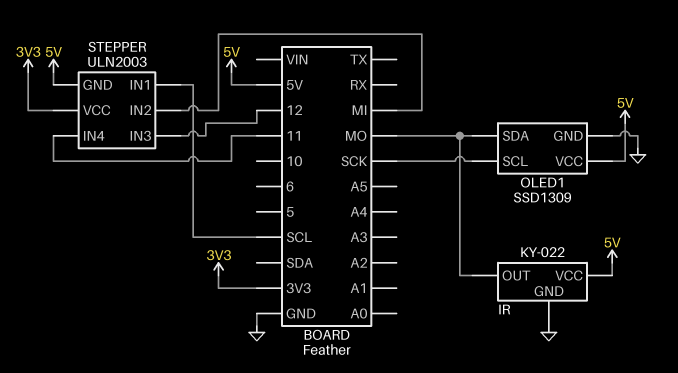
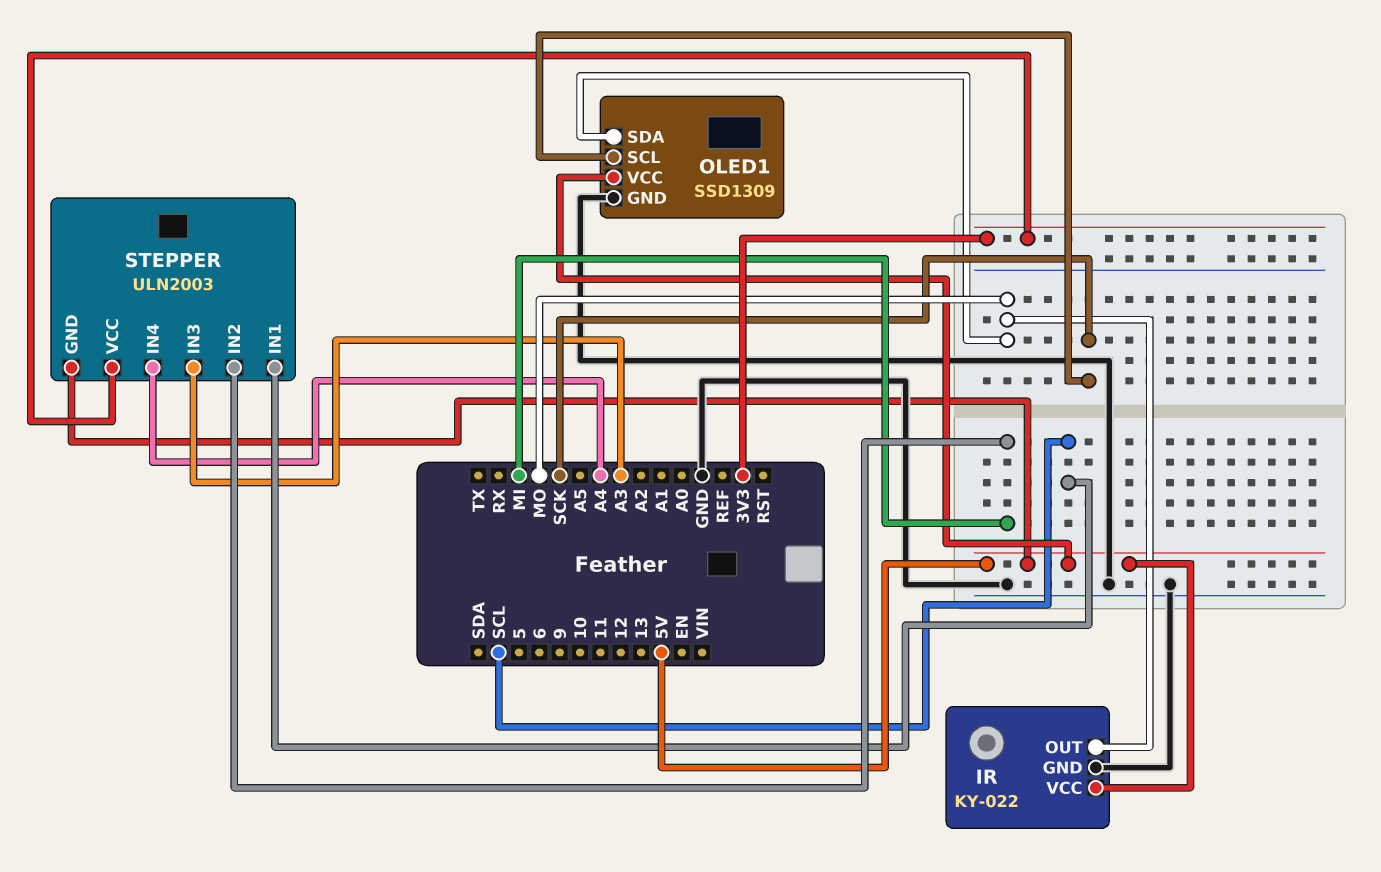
STEPPER pin IN3: 12 -> A3
STEPPER pin IN4: 11 -> A4

